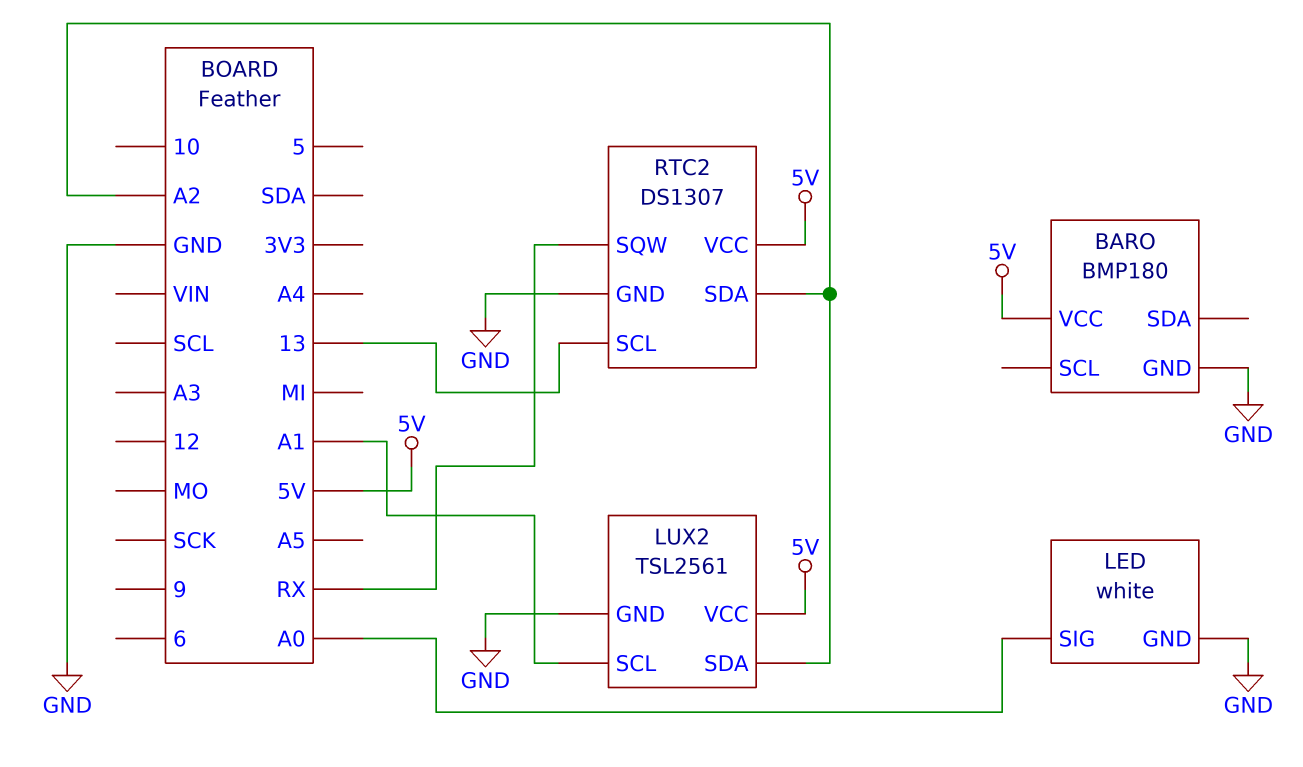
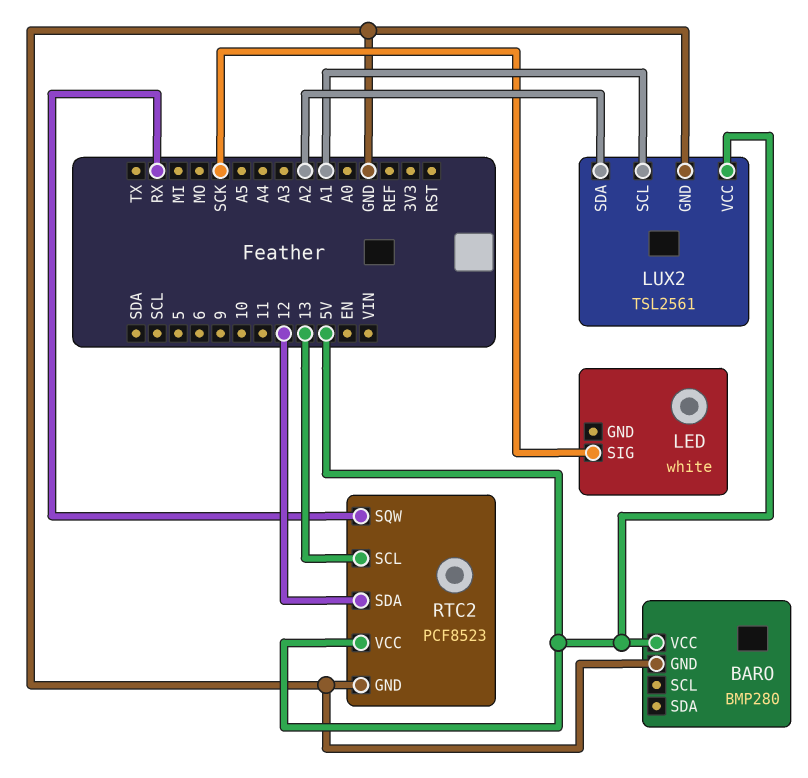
BARO: BMP180 -> BMP280
LED pin GND: GND -> none
LED pin SIG: A0 -> SCK
RTC2: DS1307 -> PCF8523
RTC2 pin SDA: A2 -> 12

